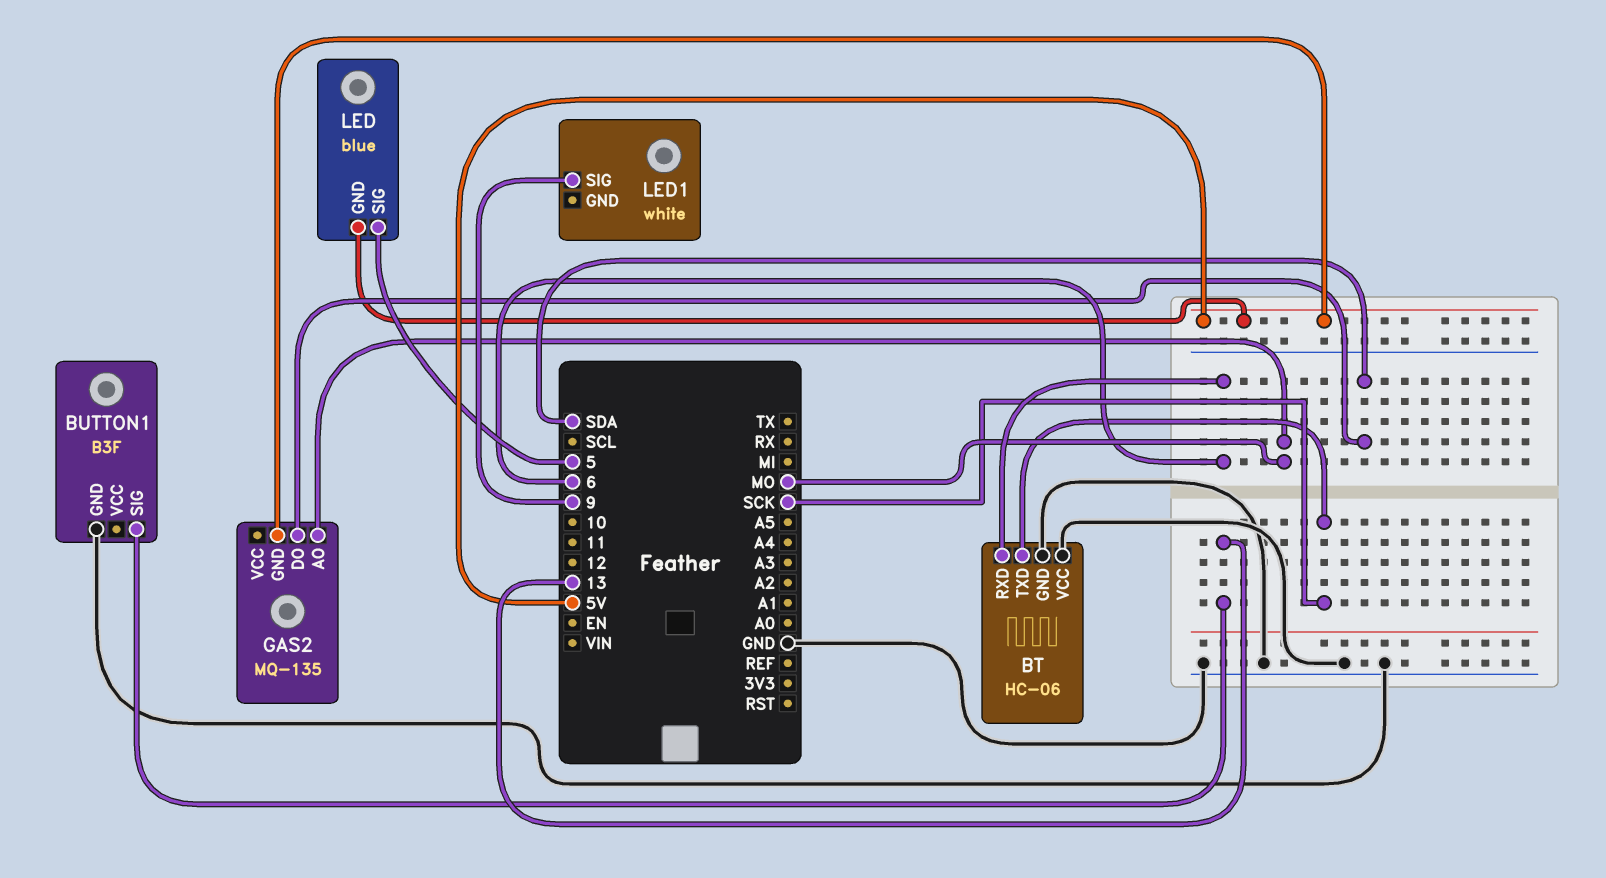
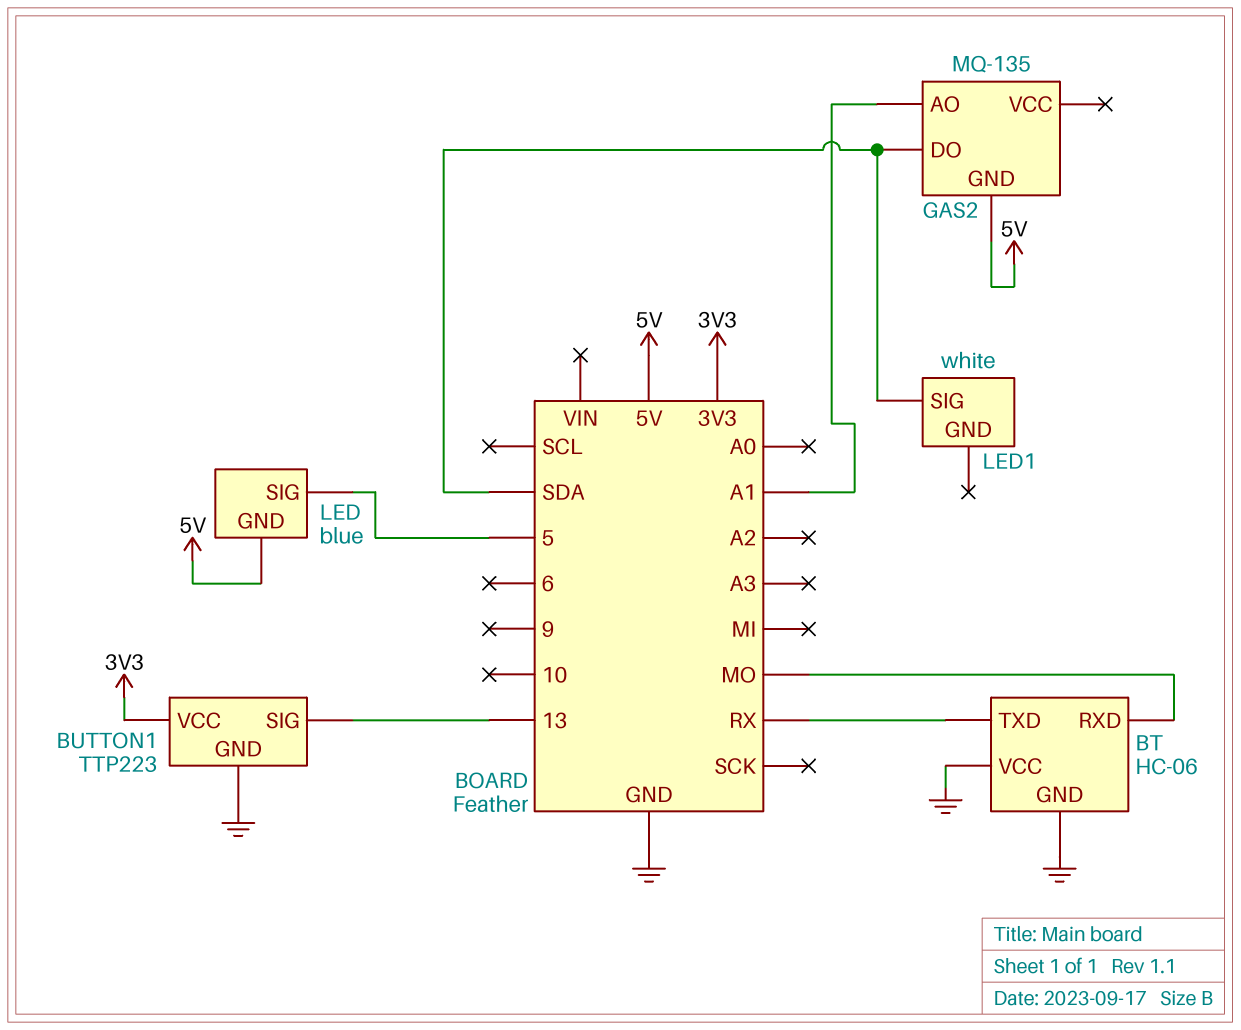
BT pin RXD: 6 -> MO
BT pin TXD: SCK -> RX
BUTTON1: B3F -> TTP223
BUTTON1 pin VCC: none -> 3V3
GAS2 pin AO: MO -> A1
LED1 pin SIG: 9 -> SDA

